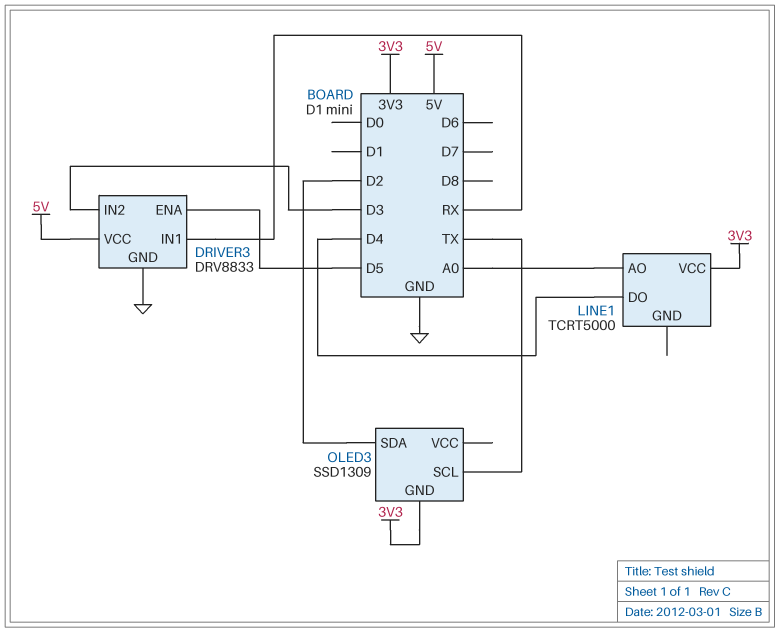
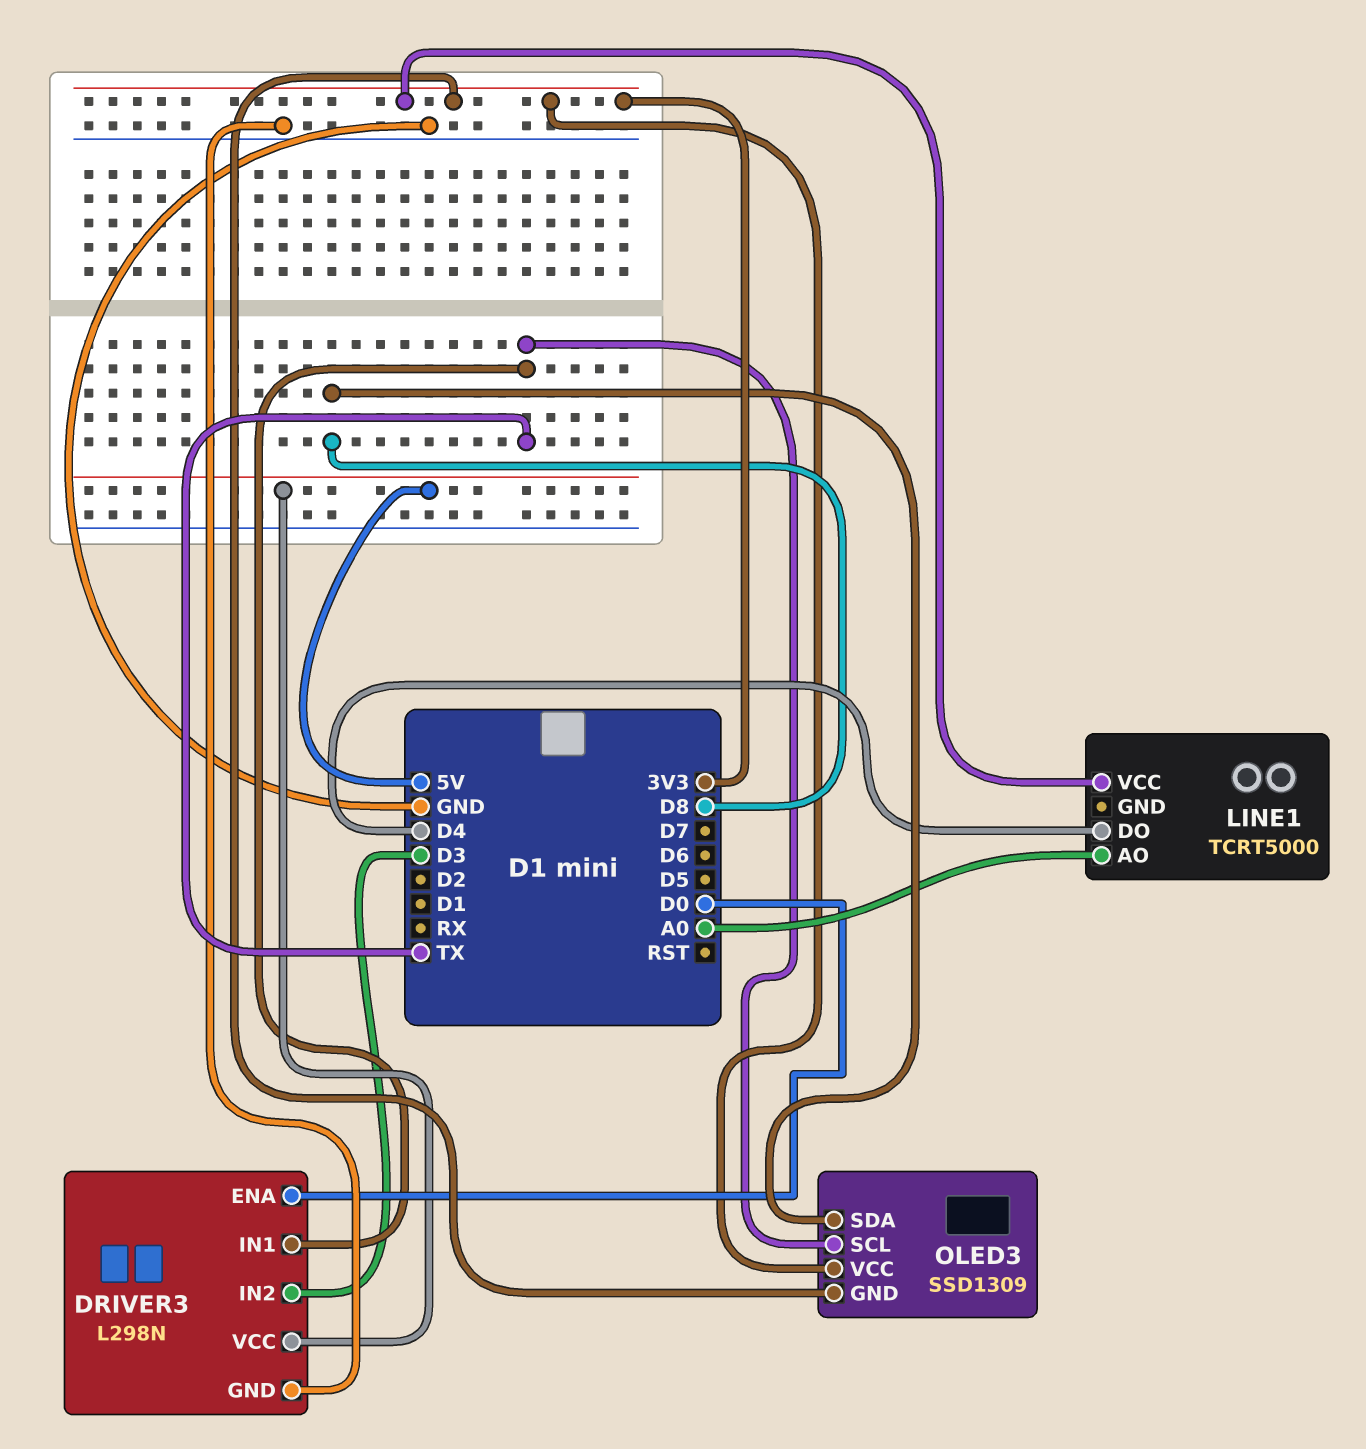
DRIVER3: DRV8833 -> L298N
DRIVER3 pin ENA: D5 -> D0
DRIVER3 pin IN1: RX -> TX
OLED3 pin SDA: D2 -> D8
OLED3 pin VCC: none -> 3V3

